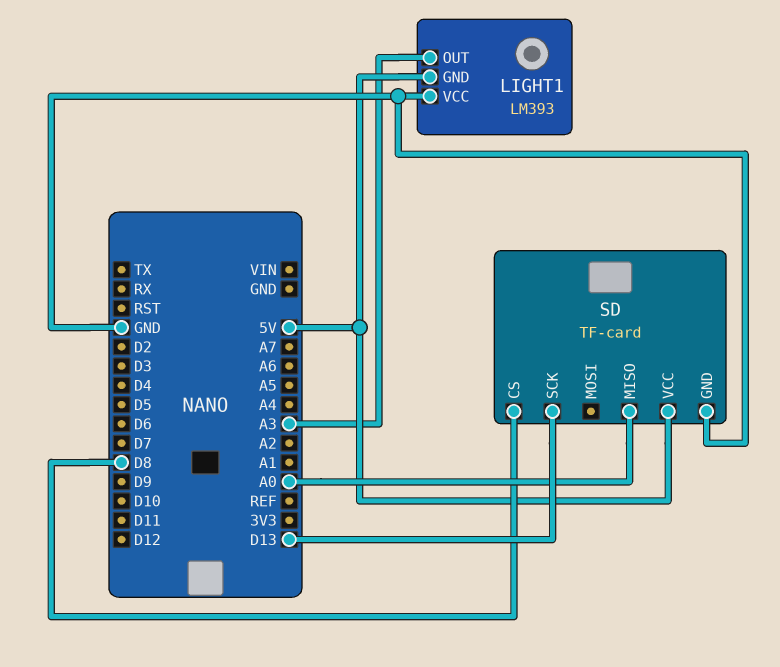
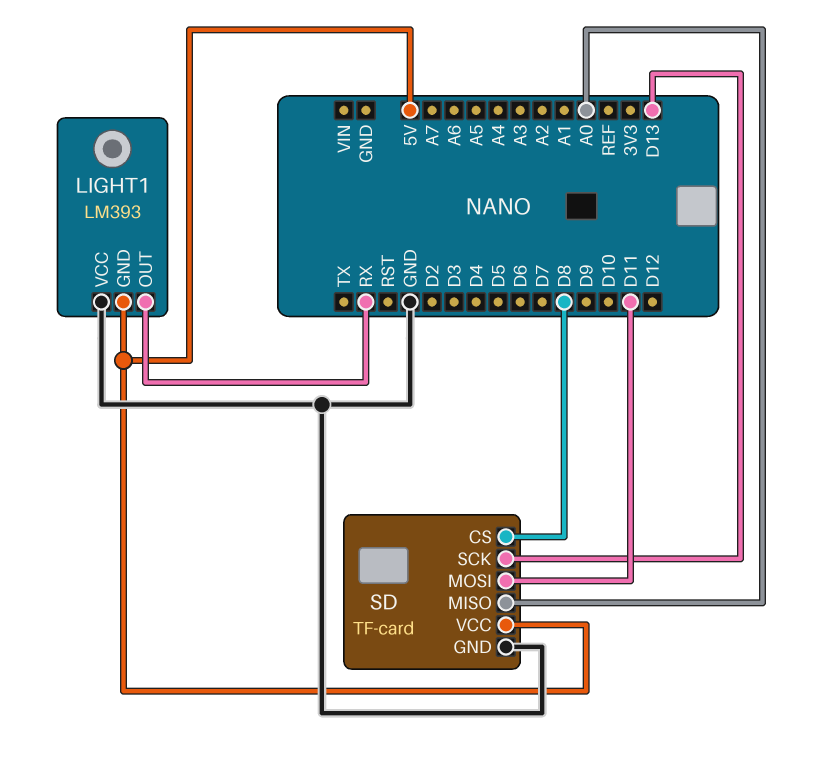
LIGHT1 pin OUT: A3 -> RX
SD pin MOSI: none -> D11

